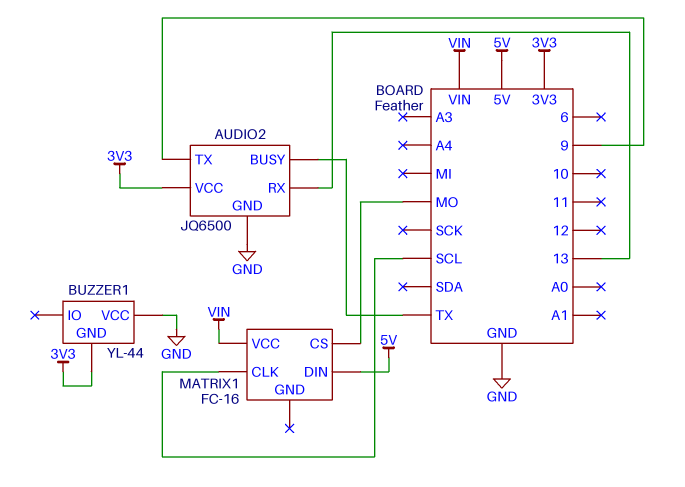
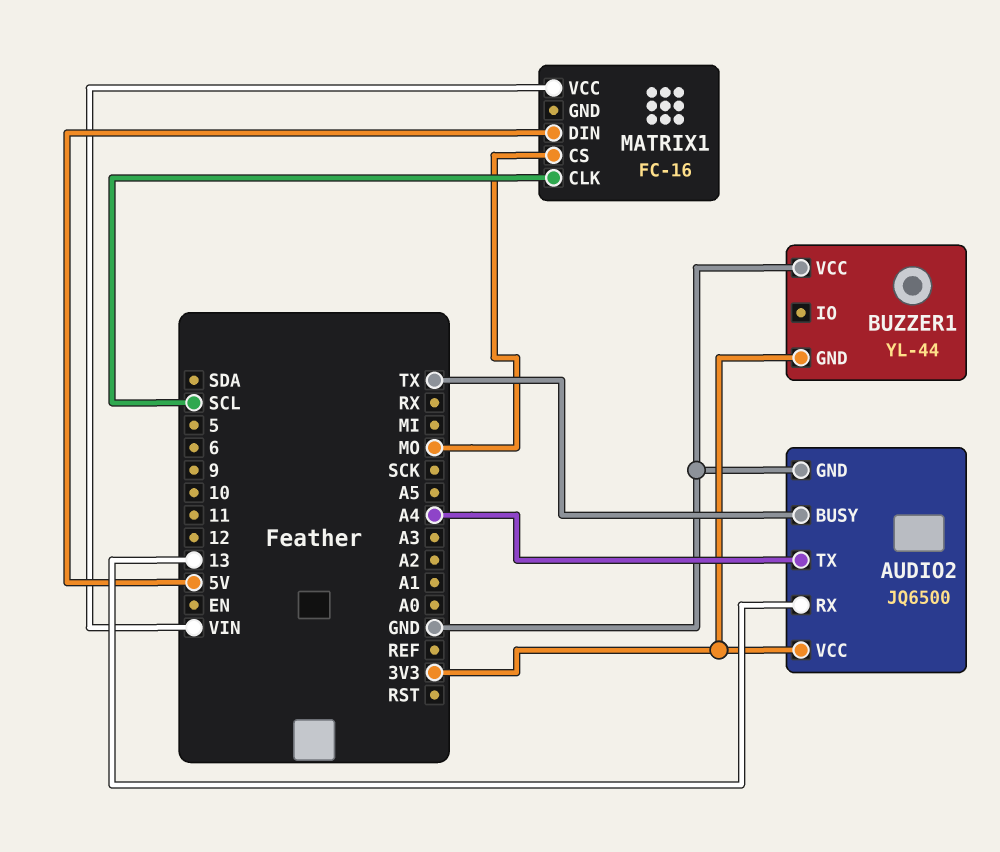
AUDIO2 pin TX: 9 -> A4

